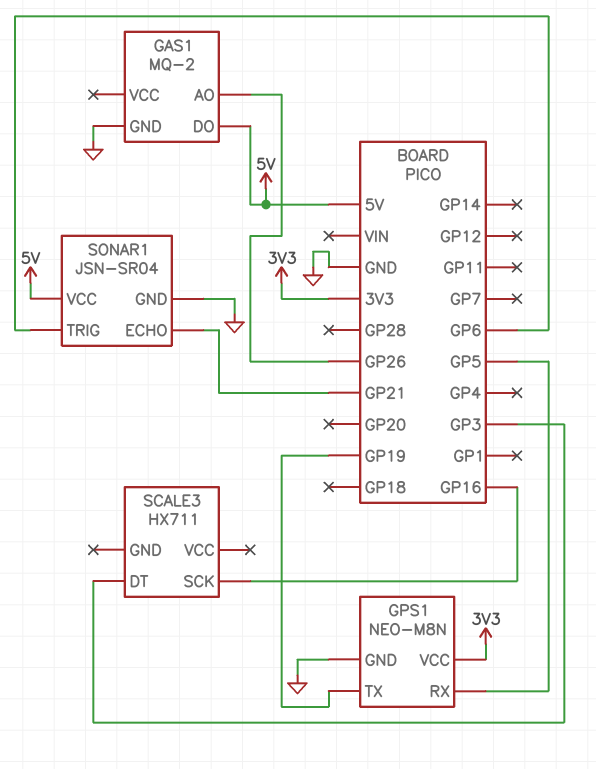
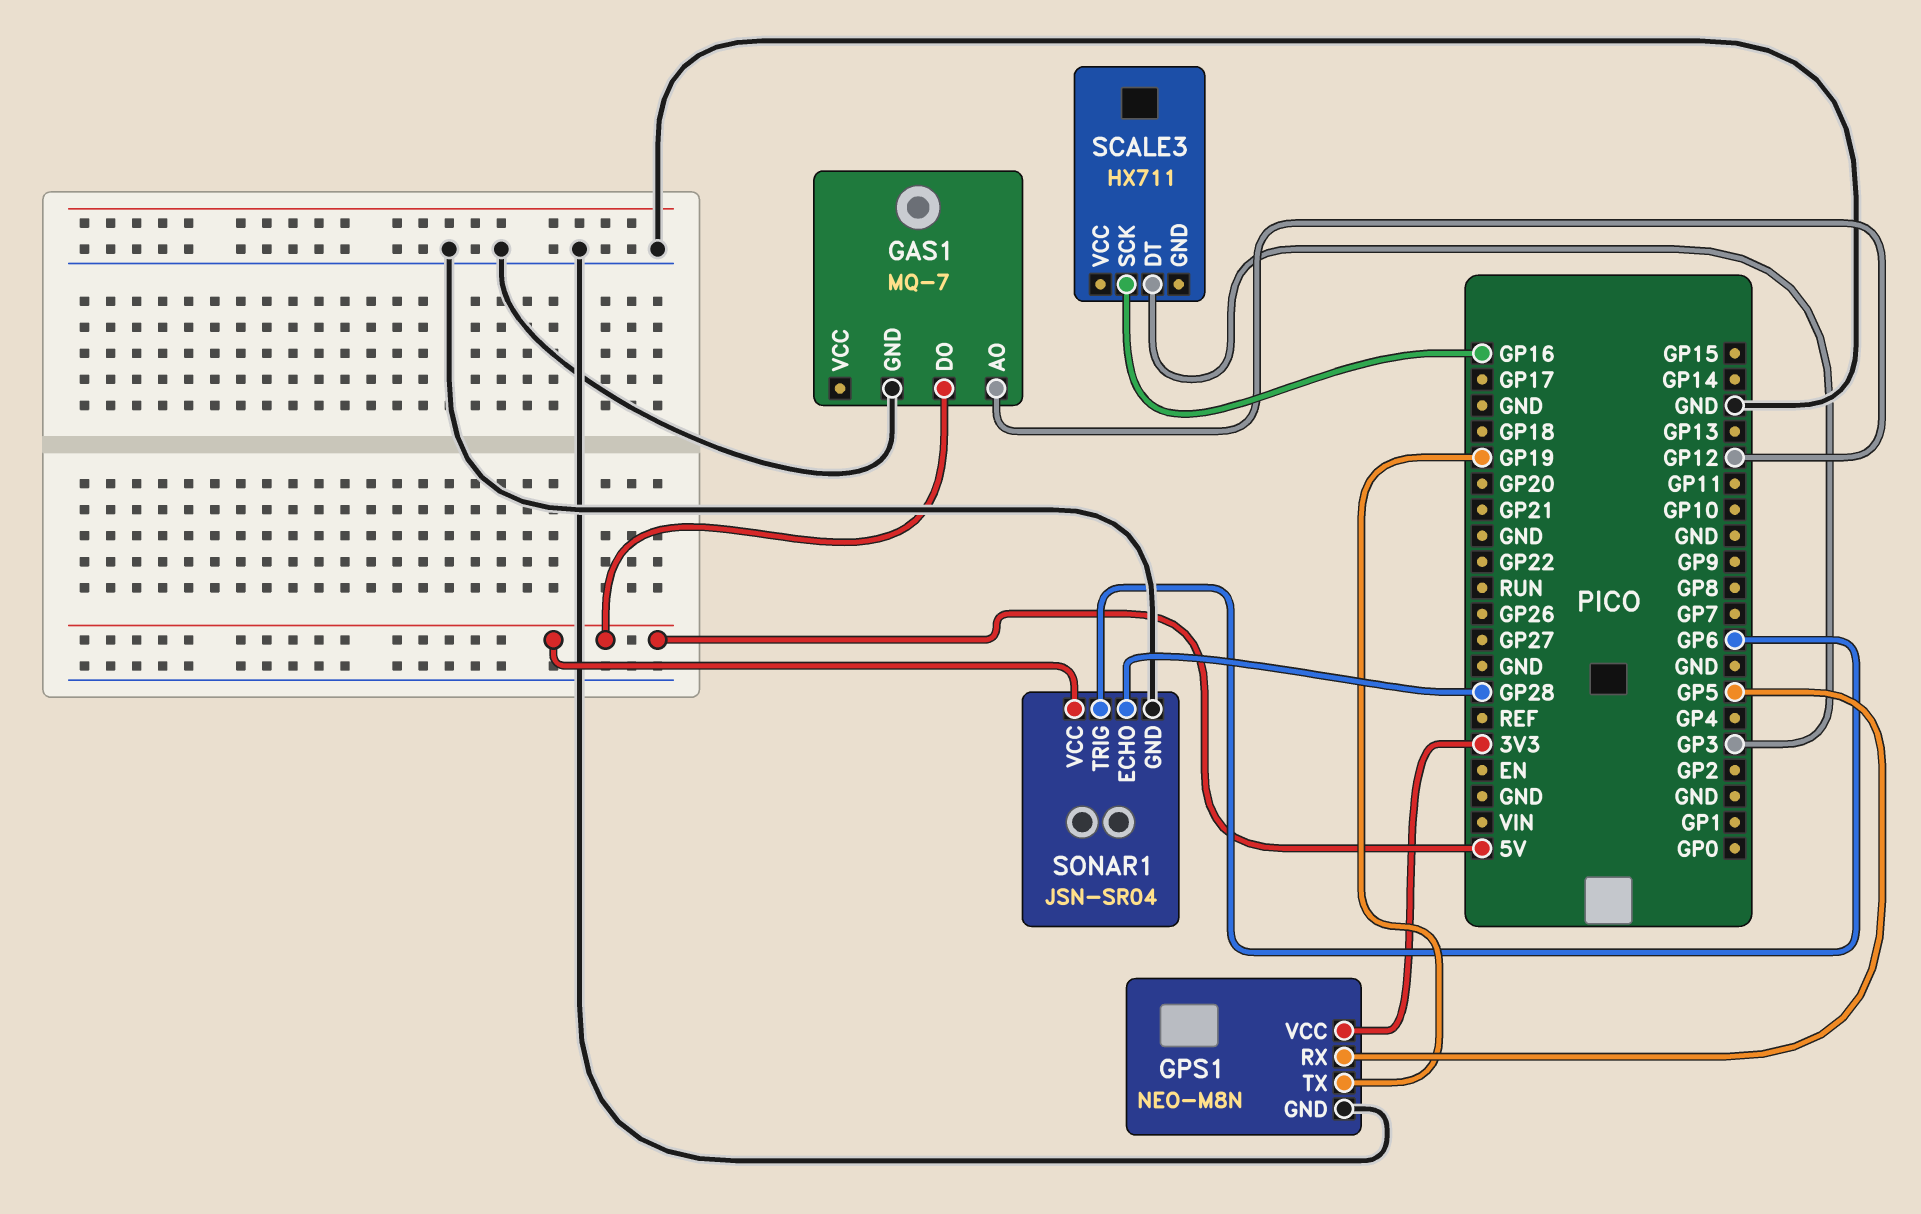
GAS1: MQ-2 -> MQ-7
GAS1 pin AO: GP26 -> GP12
SONAR1 pin ECHO: GP21 -> GP28

